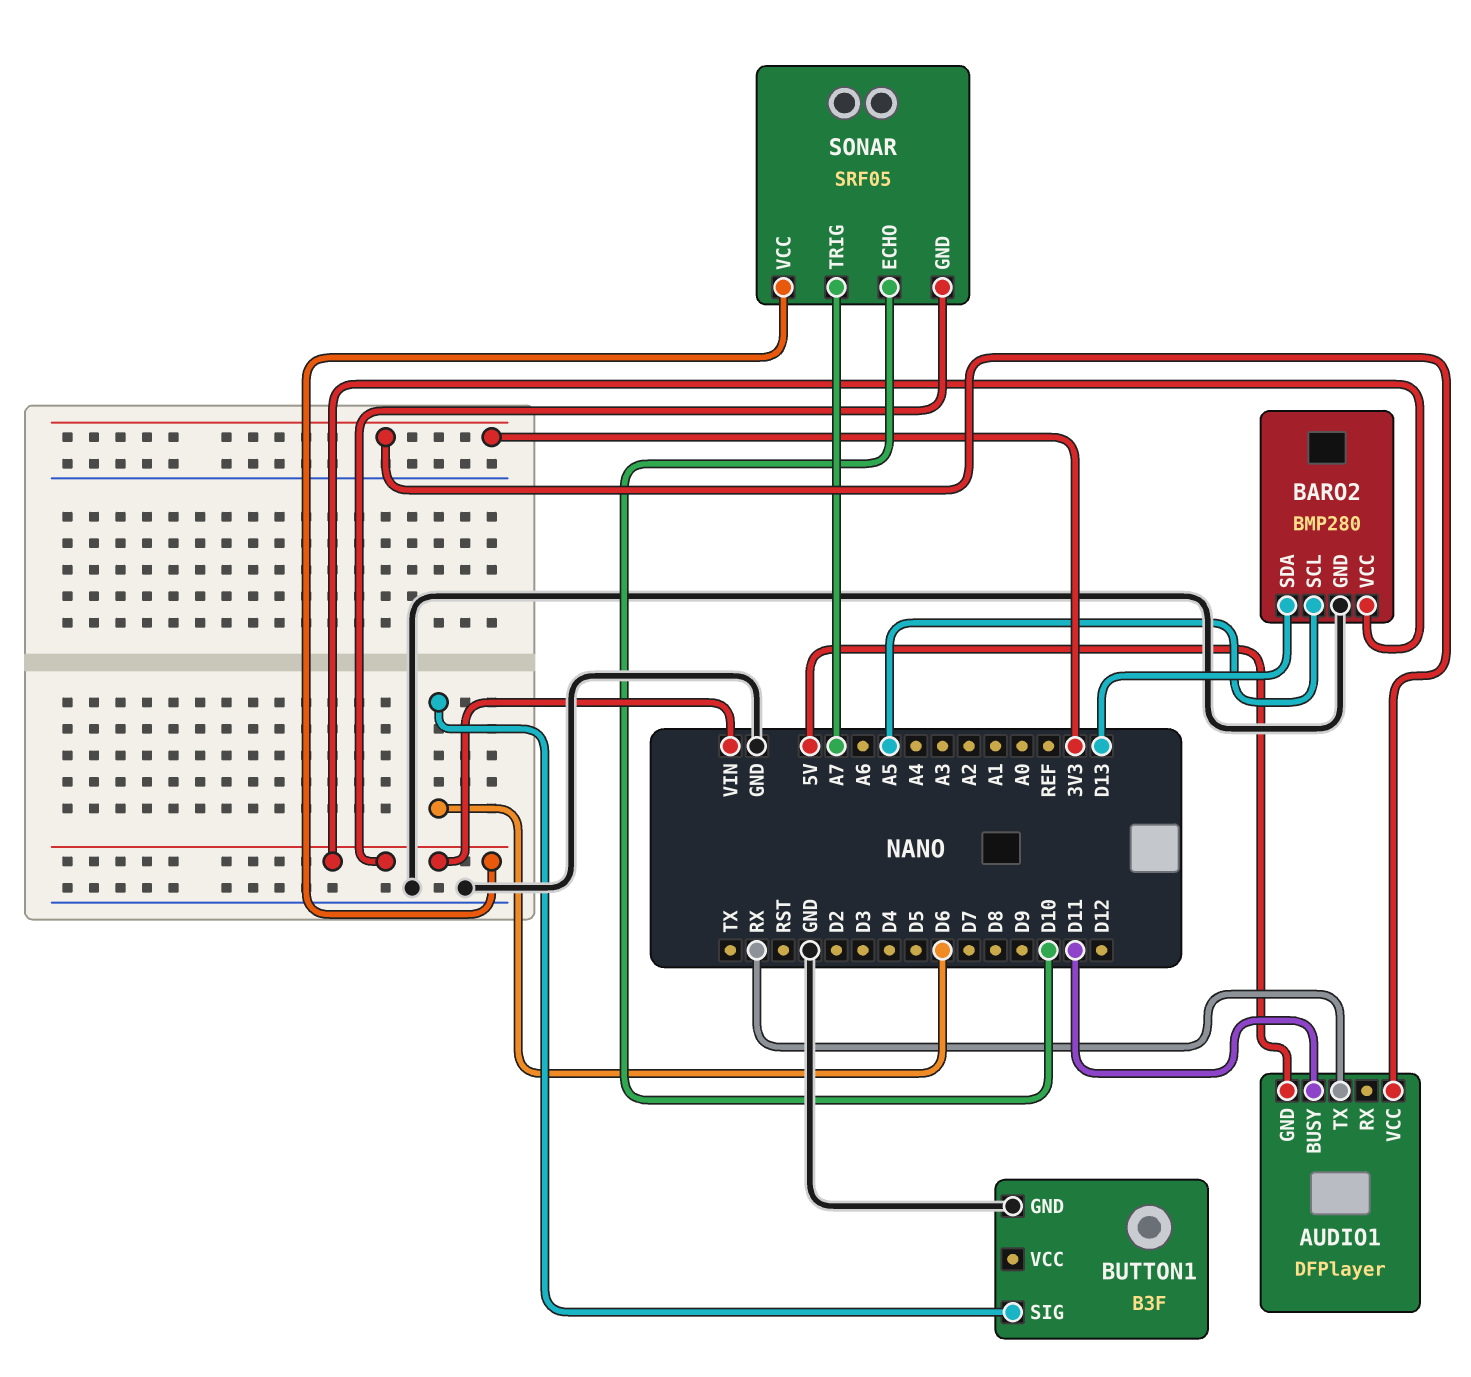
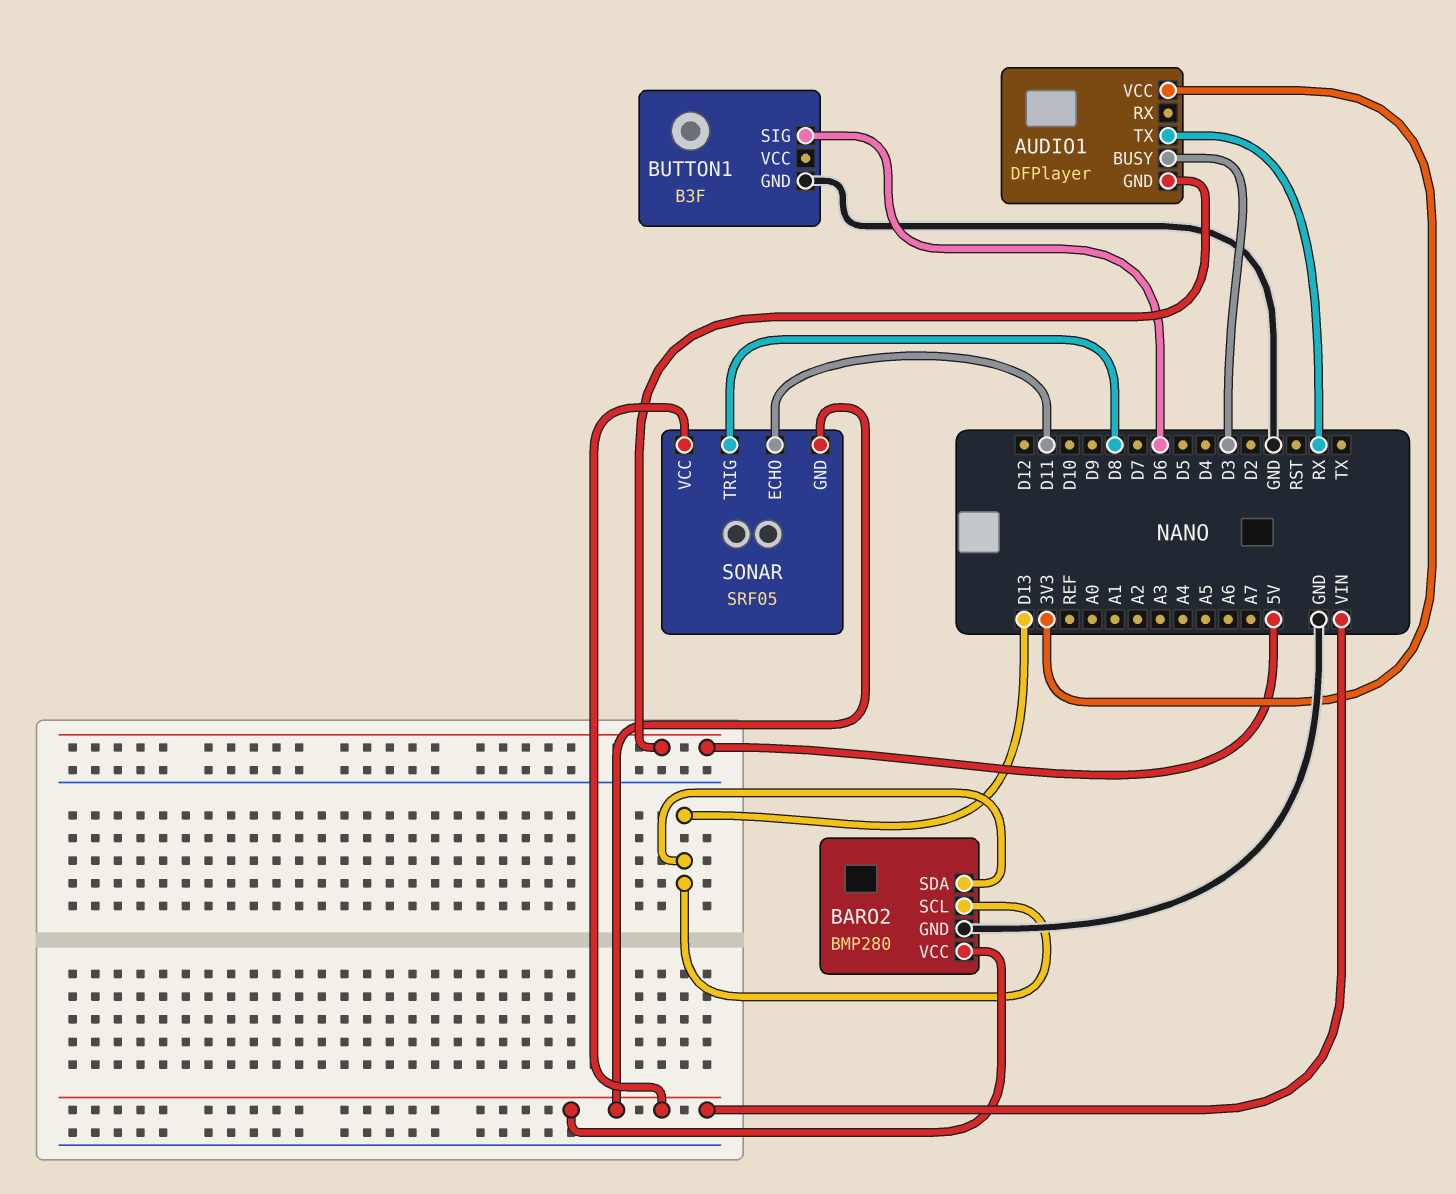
AUDIO1 pin BUSY: D11 -> D3
BARO2 pin SCL: A5 -> D13
SONAR pin ECHO: D10 -> D11
SONAR pin TRIG: A7 -> D8

